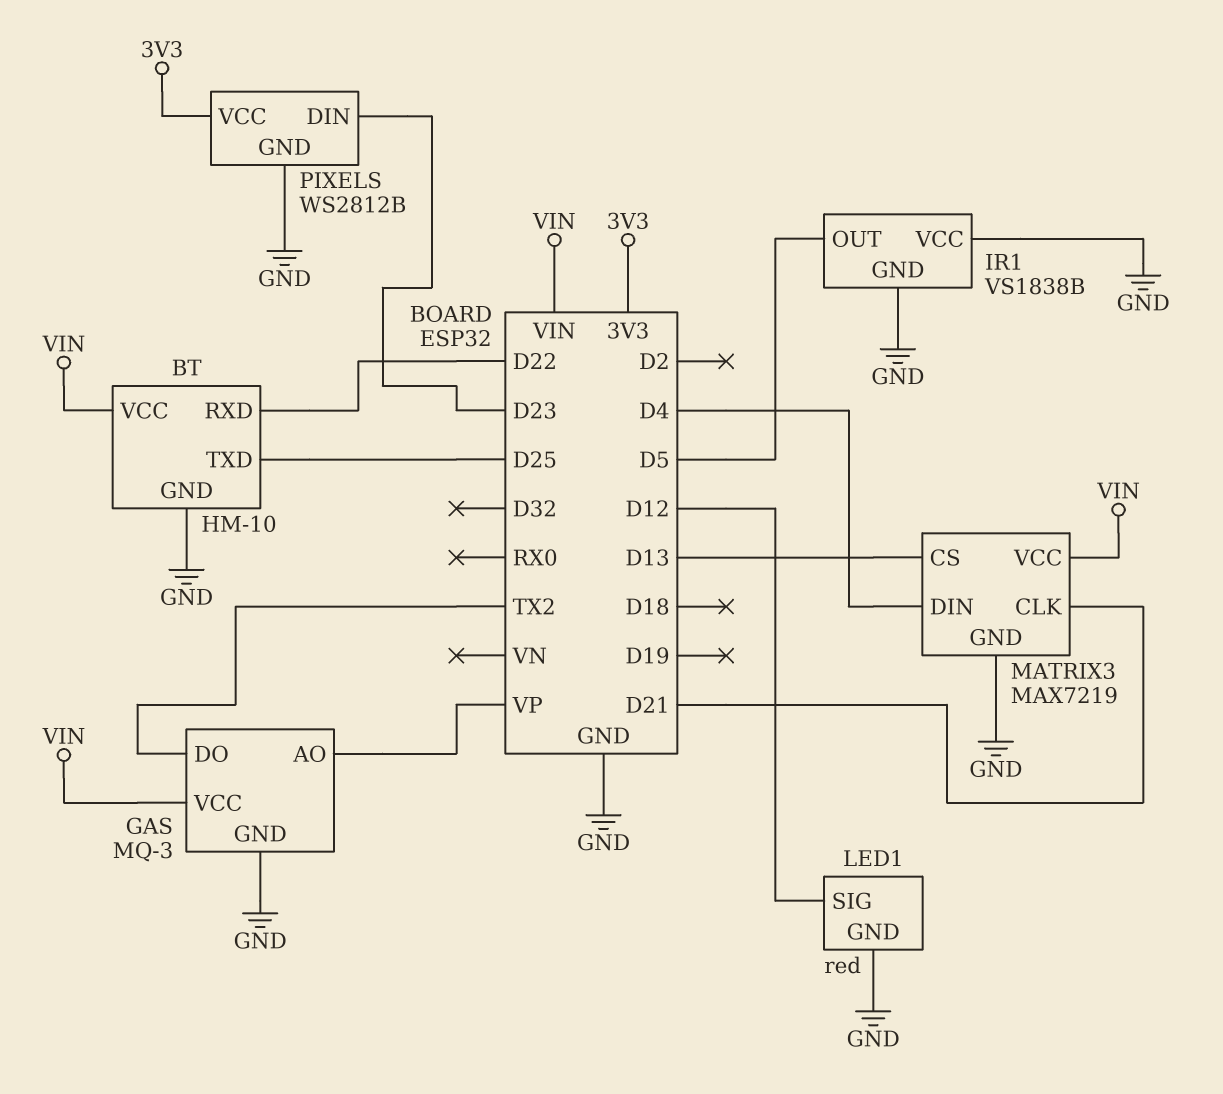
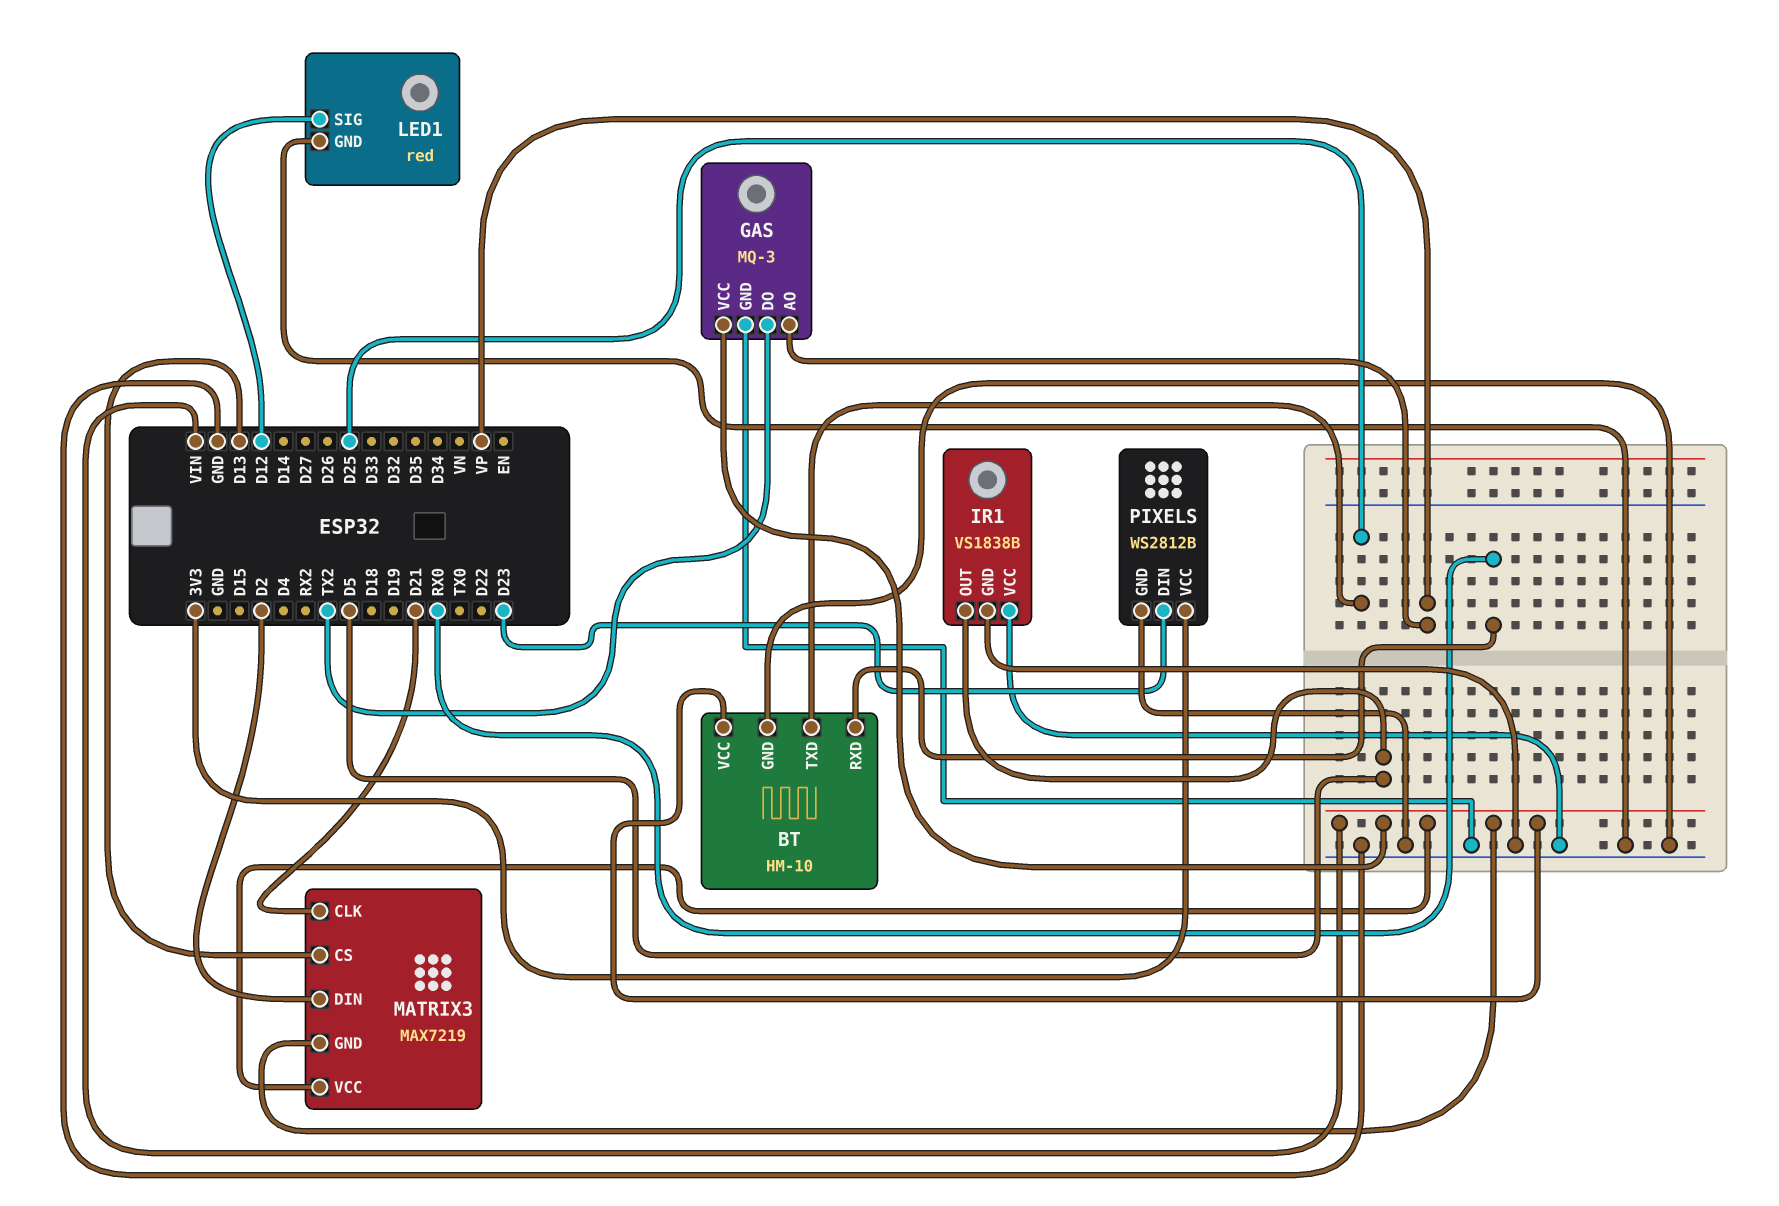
BT pin RXD: D22 -> RX0
MATRIX3 pin DIN: D4 -> D2
MATRIX3 pin GND: GND -> VIN

